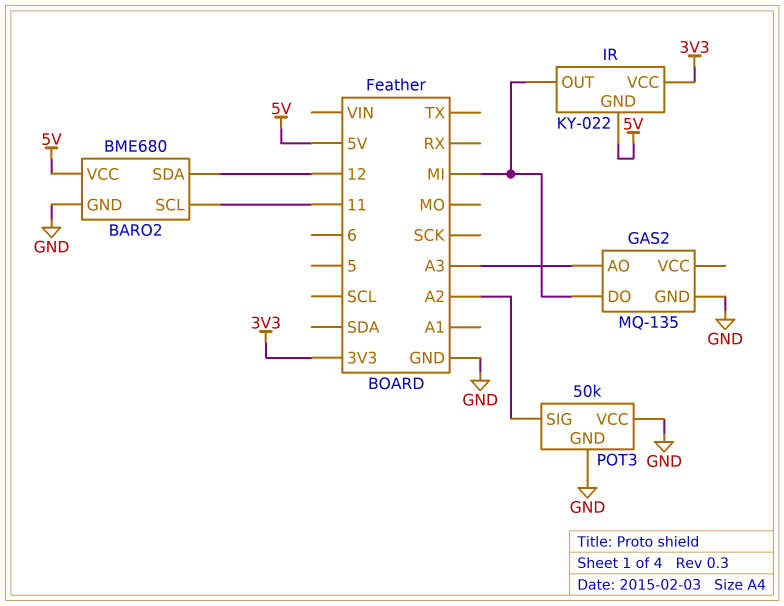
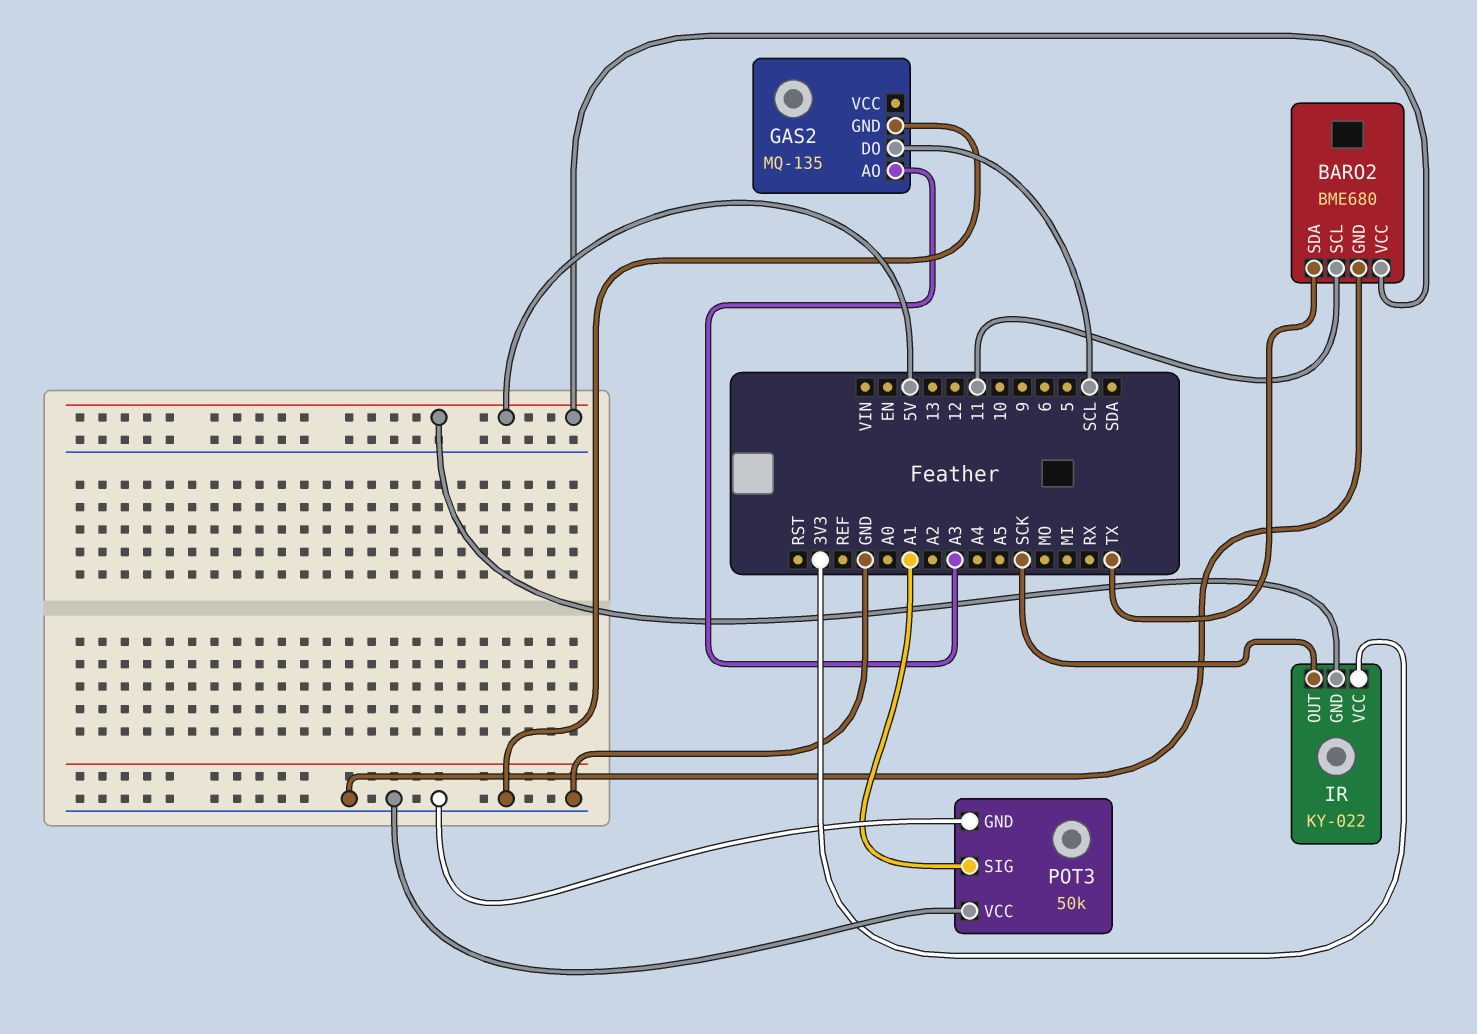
BARO2 pin SDA: 12 -> TX
GAS2 pin DO: MI -> SCL
IR pin OUT: MI -> SCK
POT3 pin SIG: A2 -> A1

